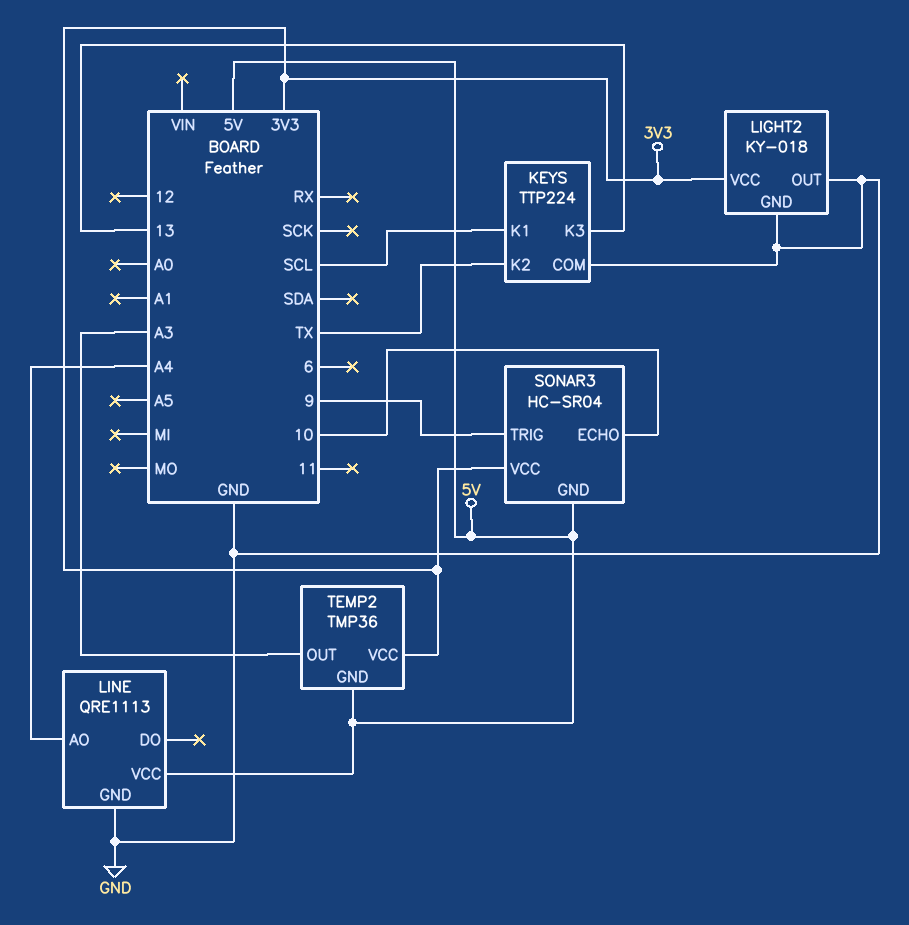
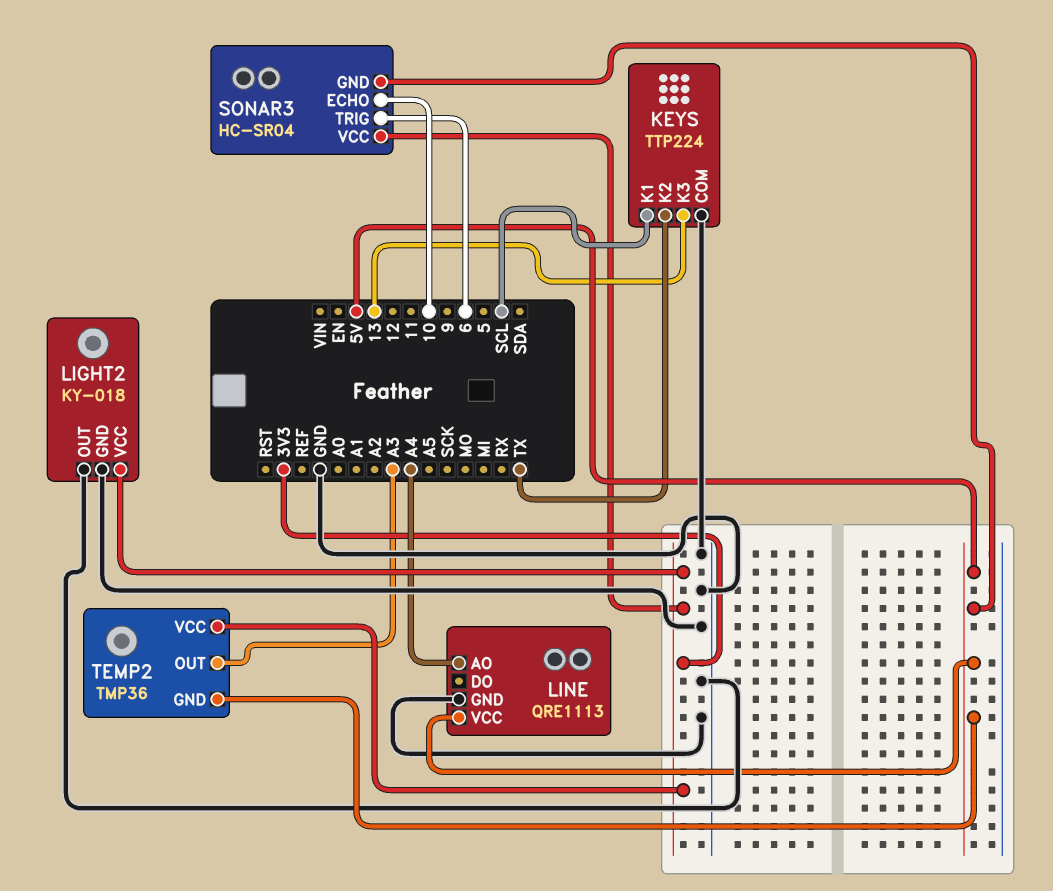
SONAR3 pin TRIG: 9 -> 6

